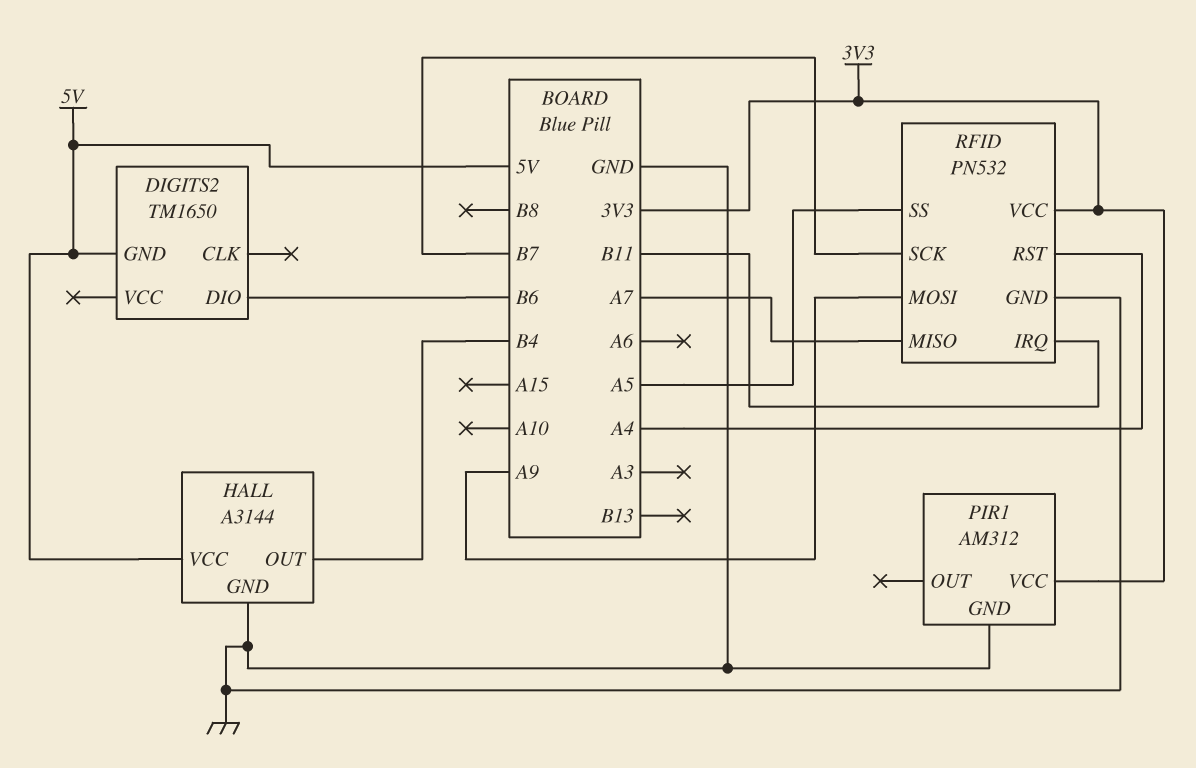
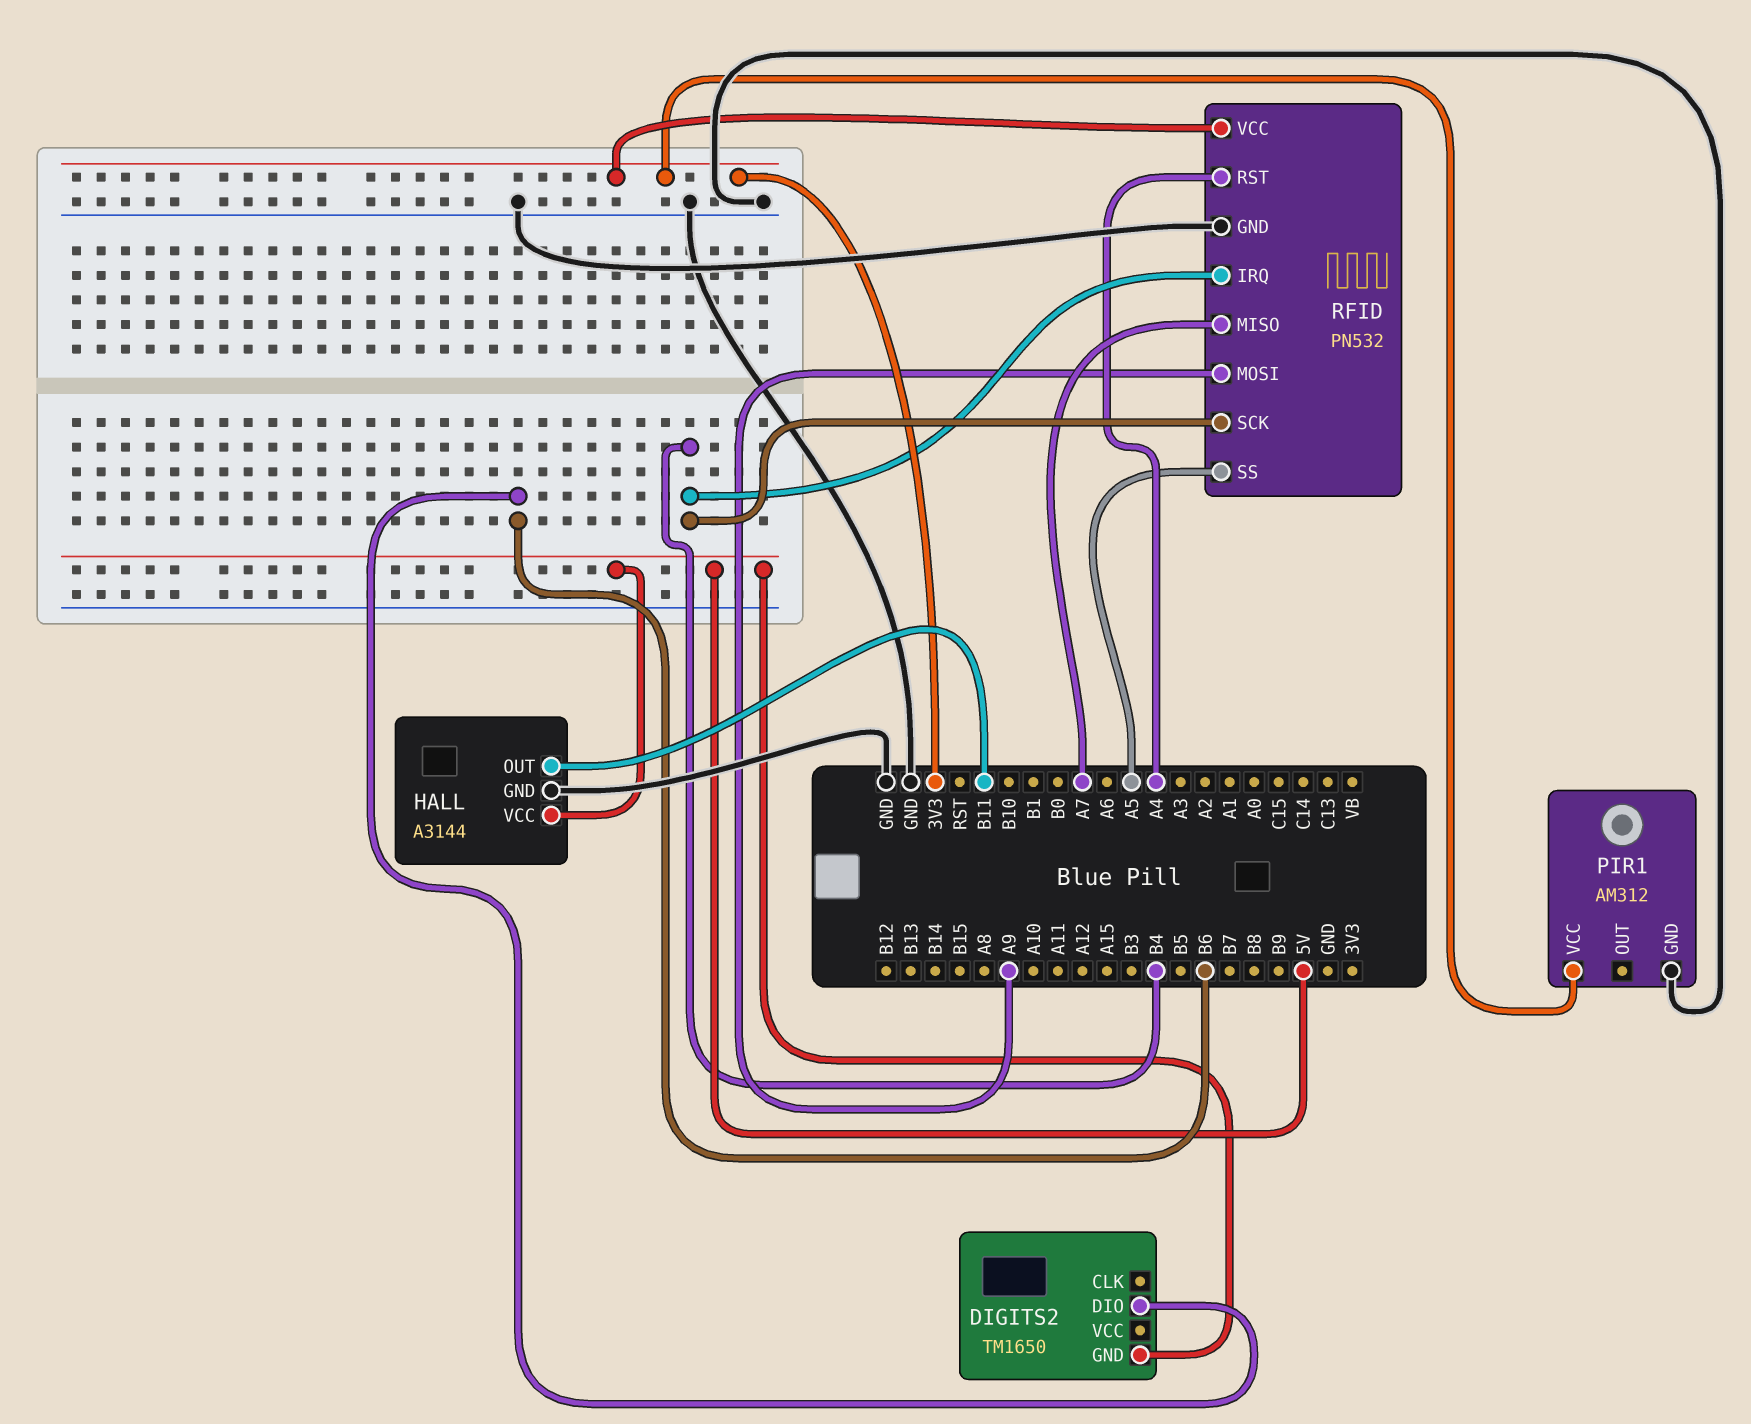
HALL pin OUT: B4 -> B11
RFID pin IRQ: B11 -> B4
RFID pin SCK: B7 -> B4

